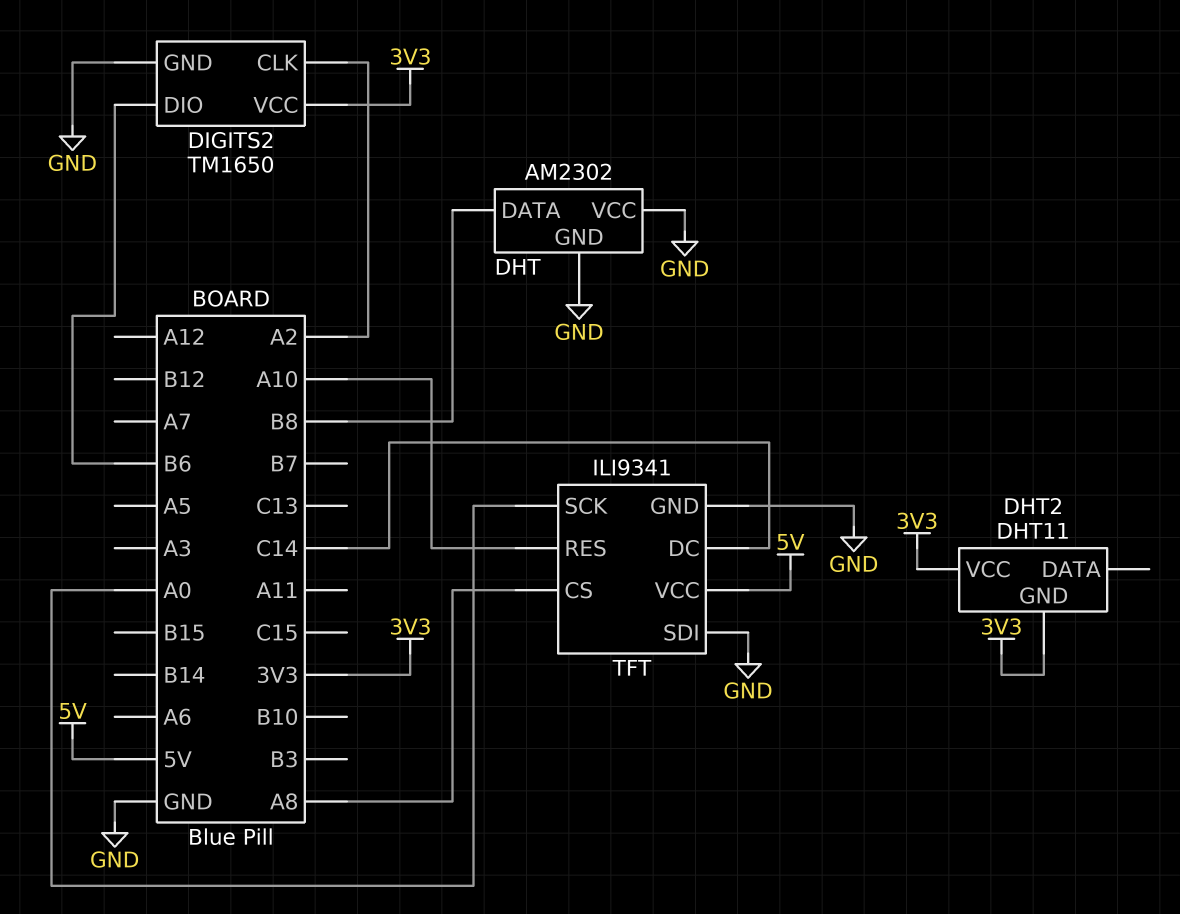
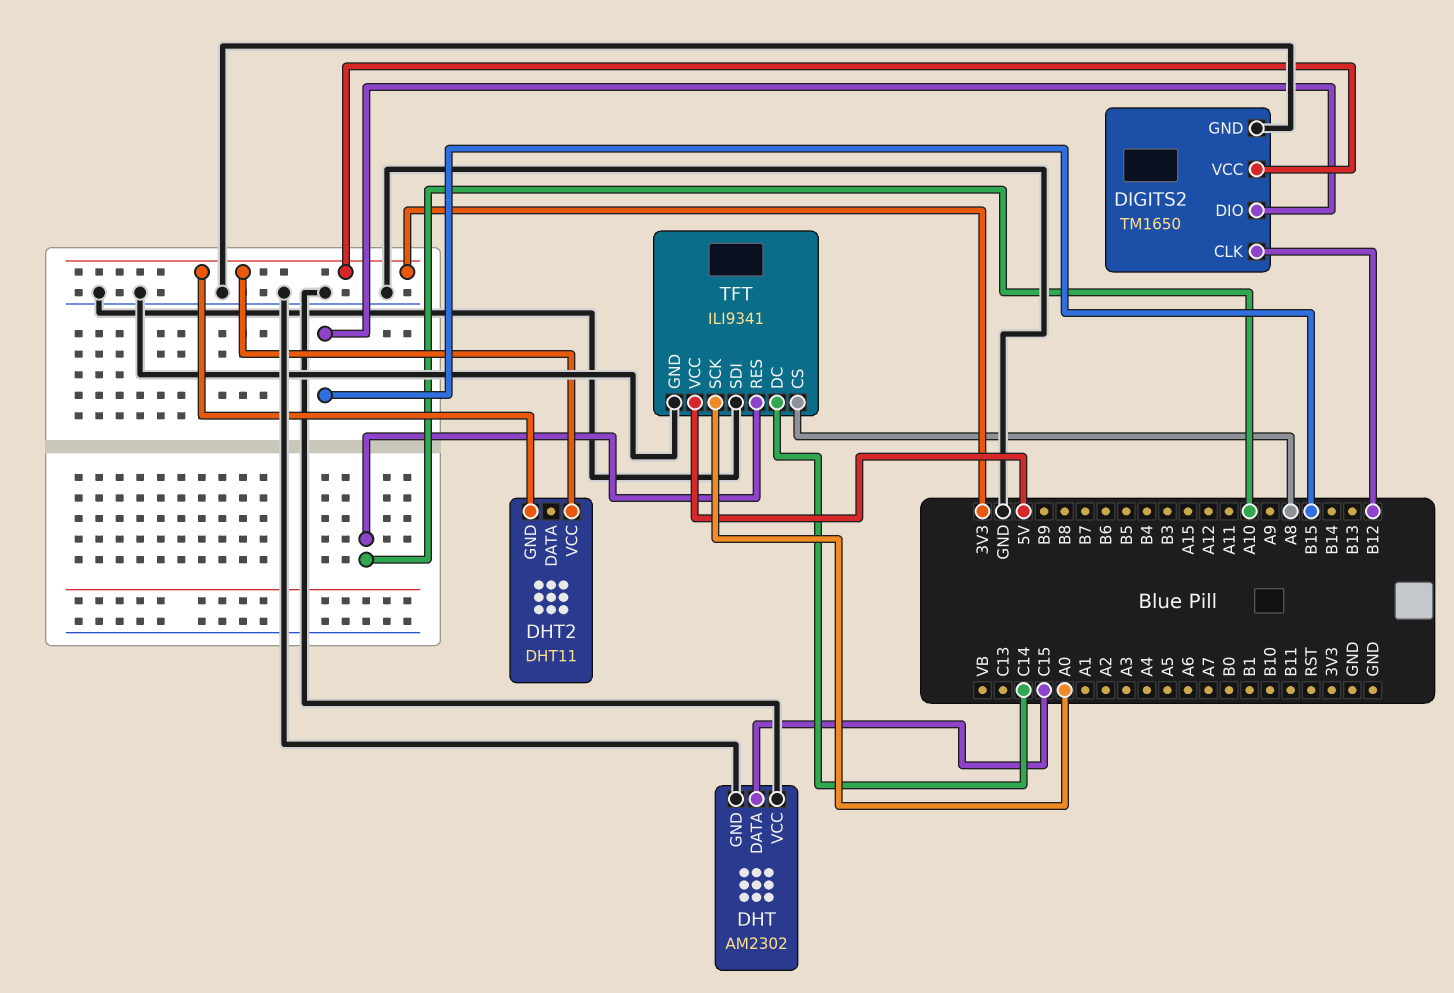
DHT pin DATA: B8 -> C15
DIGITS2 pin CLK: A2 -> B12
DIGITS2 pin DIO: B6 -> B15

